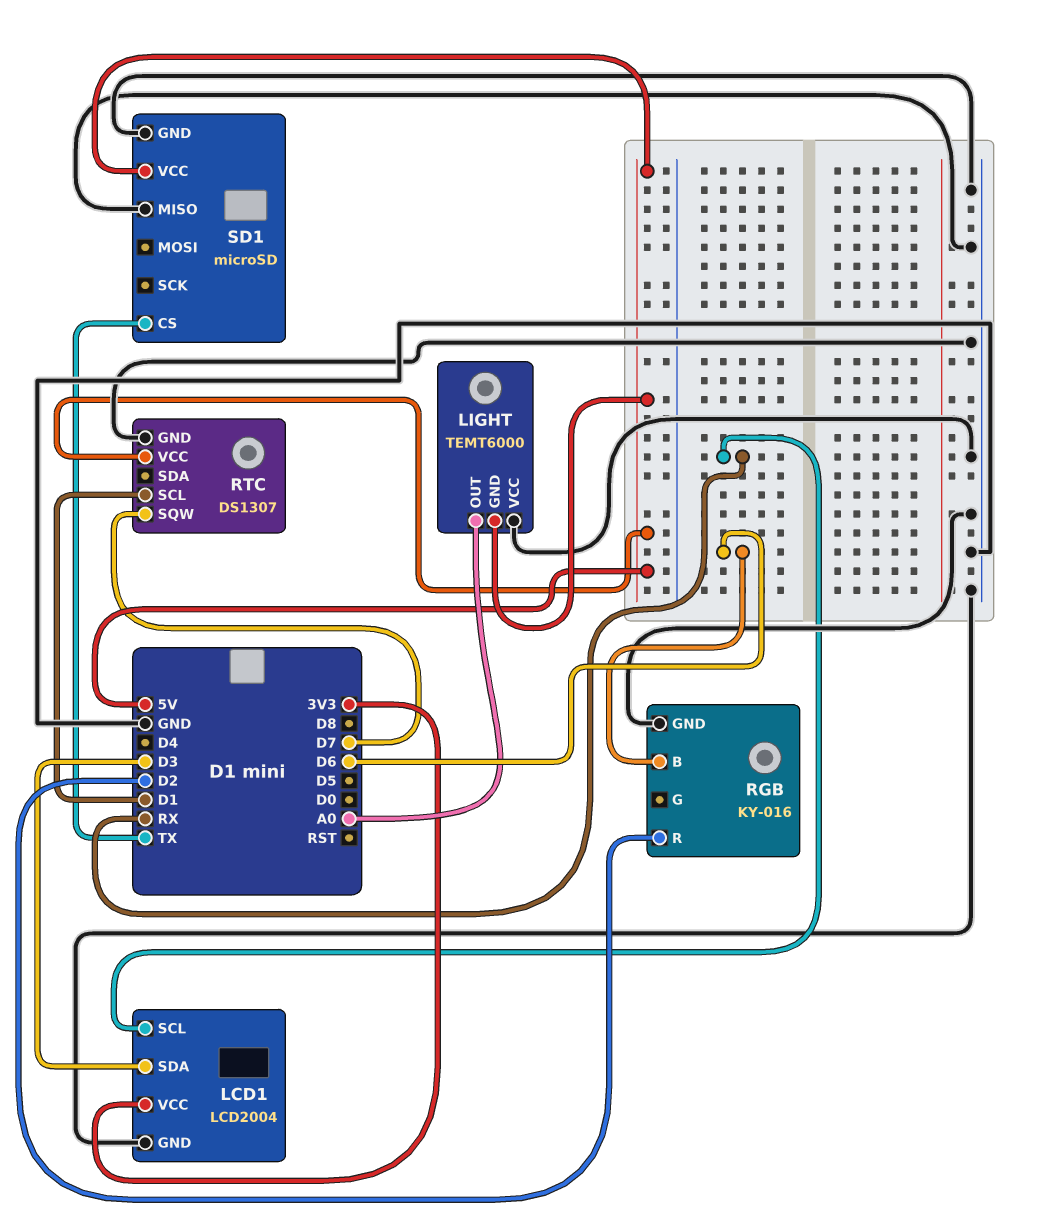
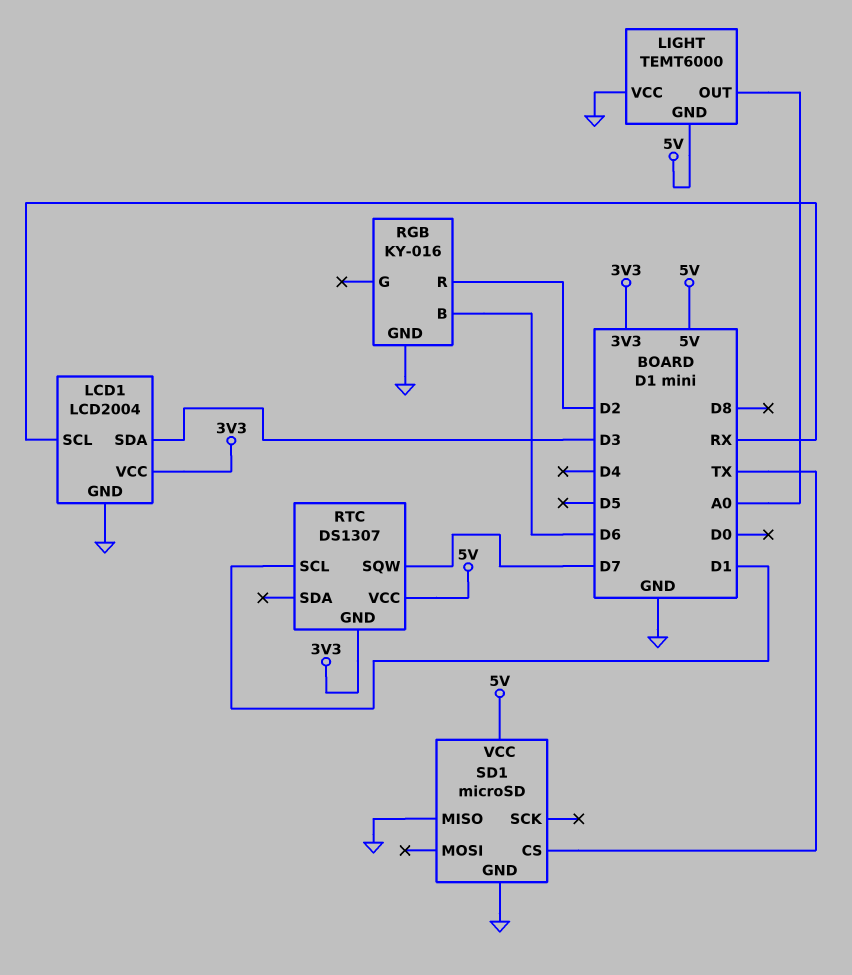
RTC pin GND: GND -> 3V3

